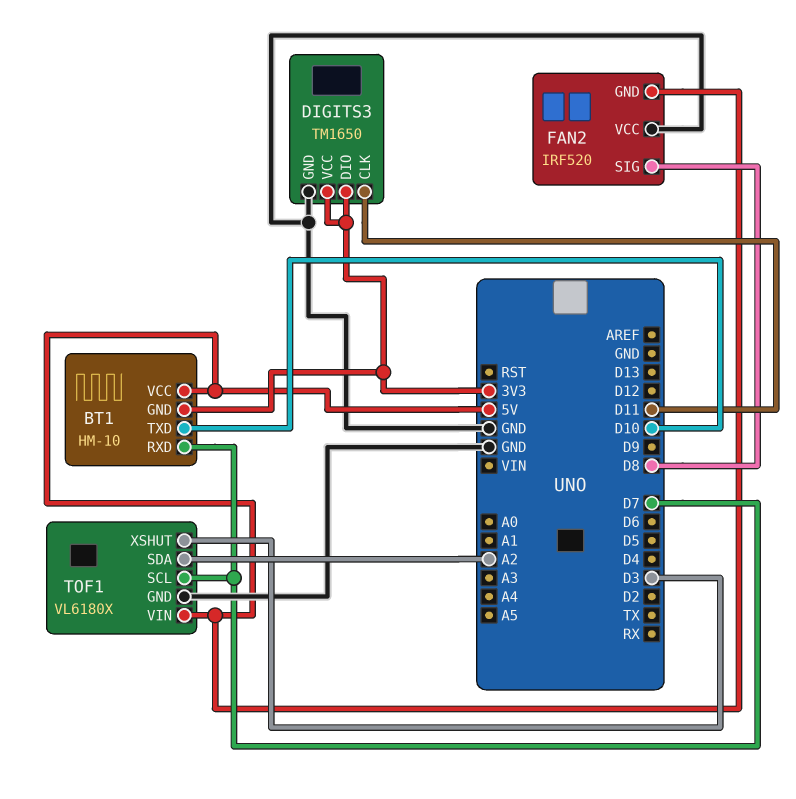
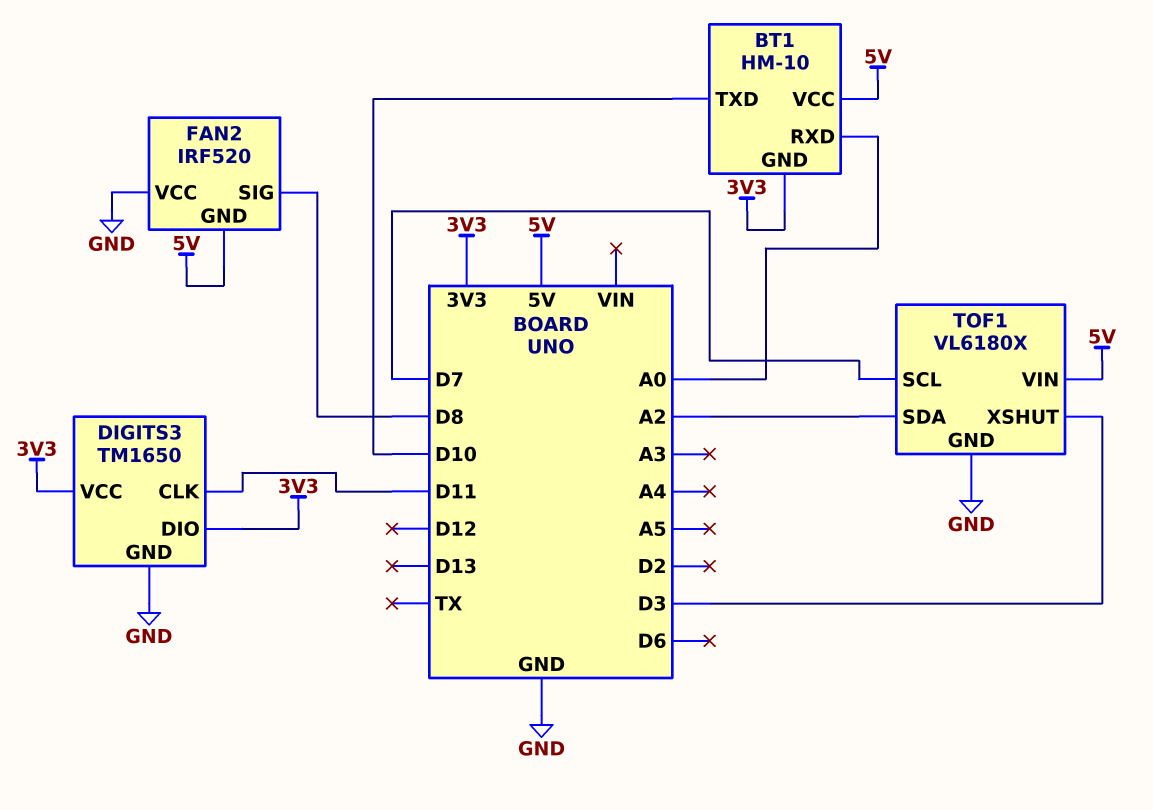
BT1 pin RXD: D7 -> A0

